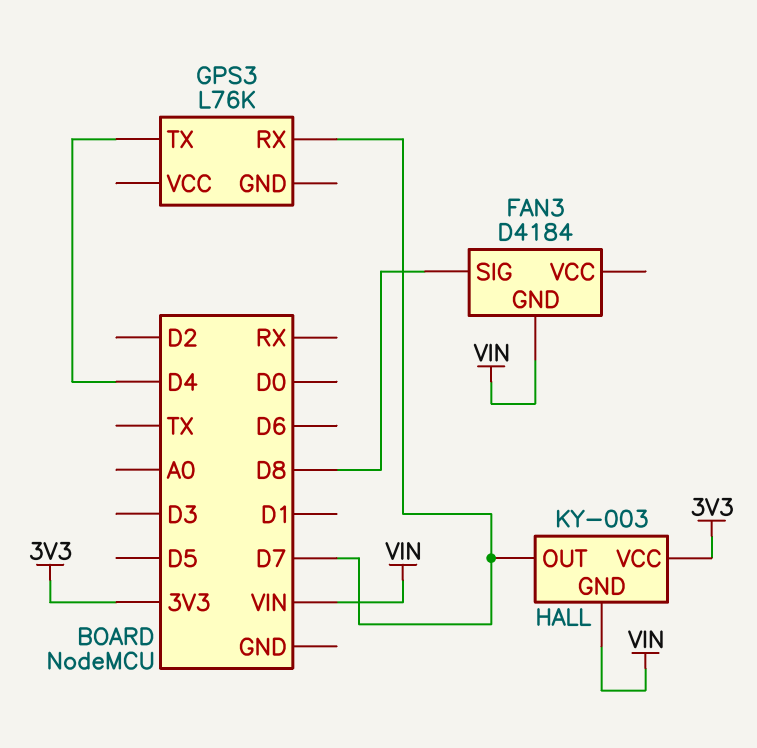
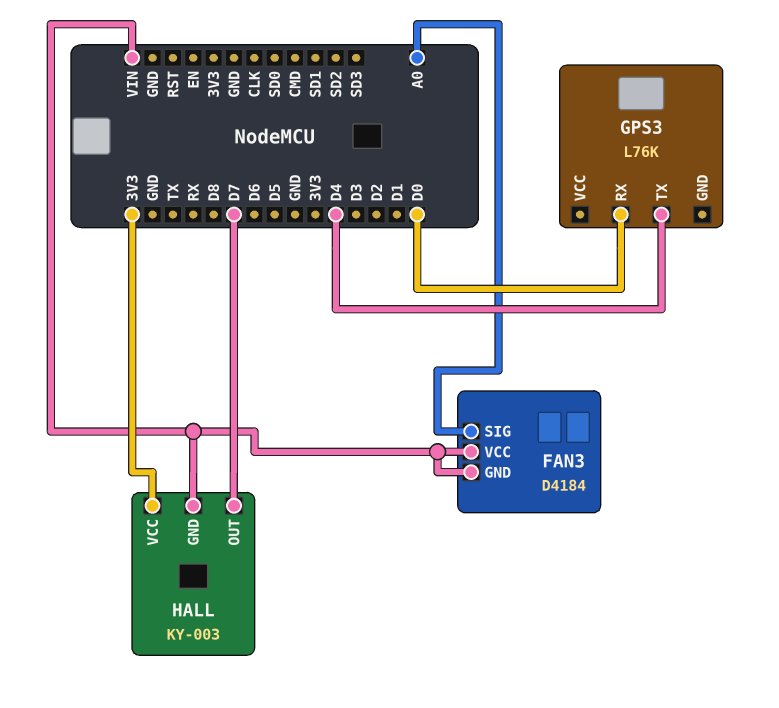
FAN3 pin SIG: D8 -> A0
FAN3 pin VCC: none -> VIN
GPS3 pin RX: D7 -> D0

